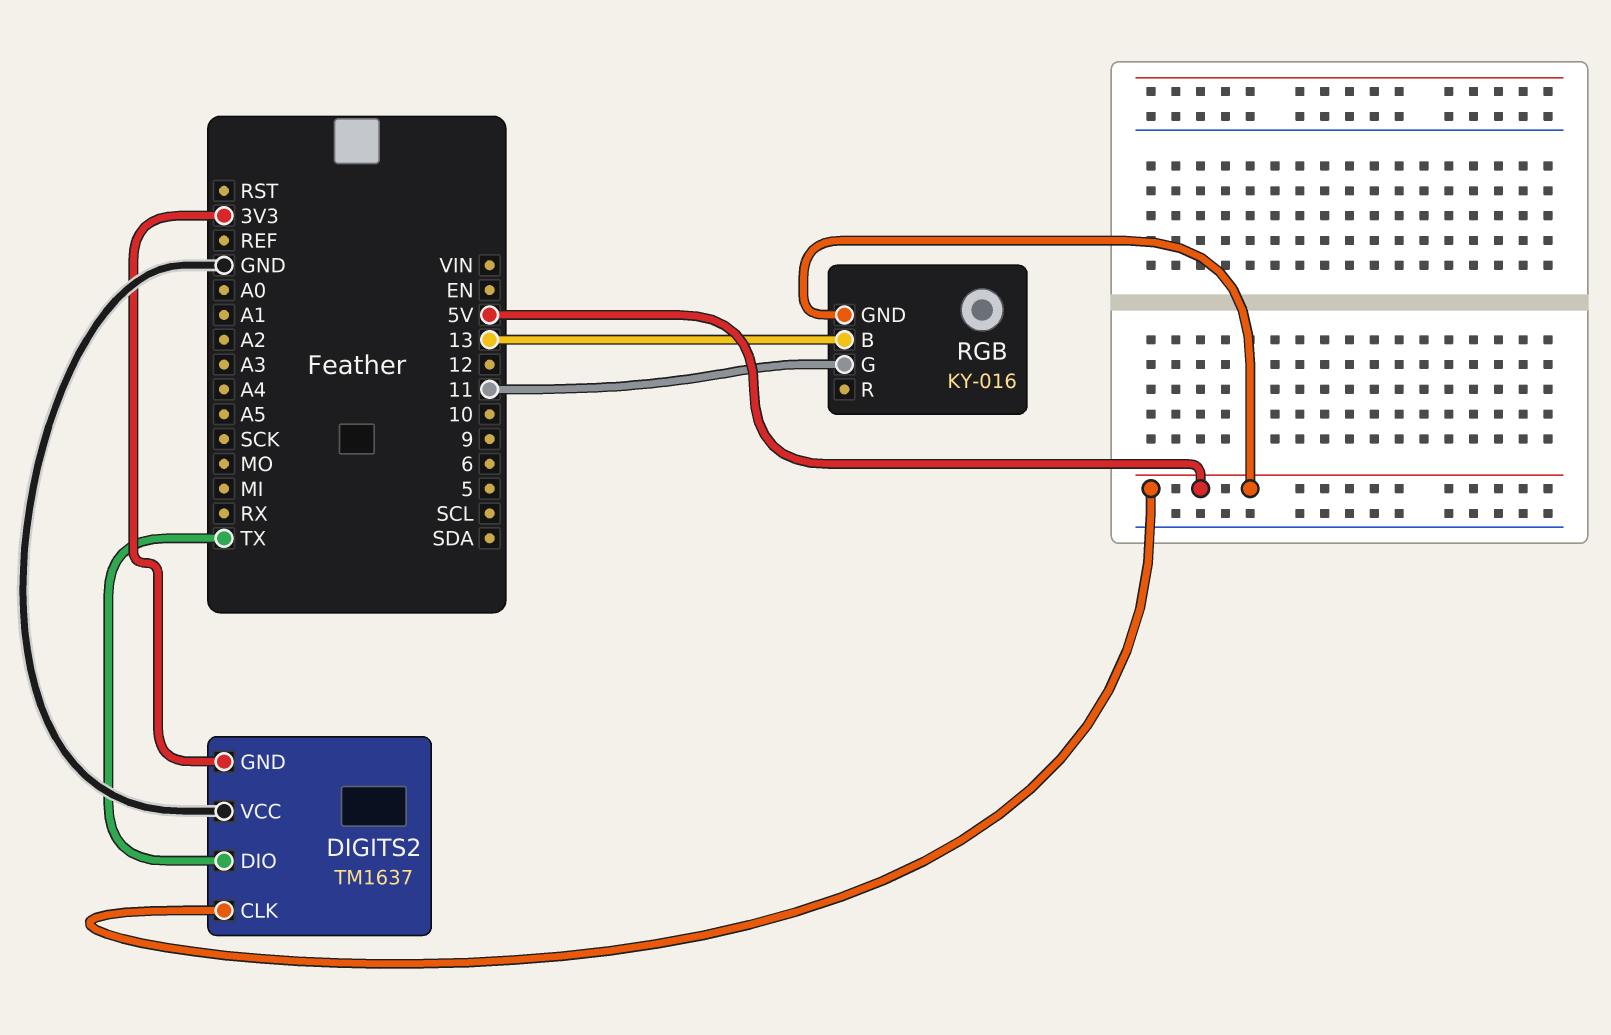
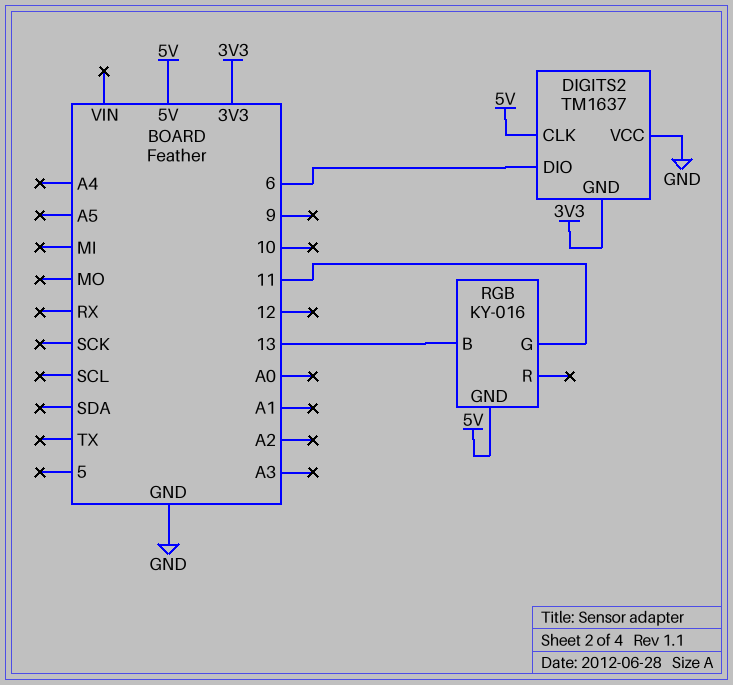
DIGITS2 pin DIO: TX -> 6

